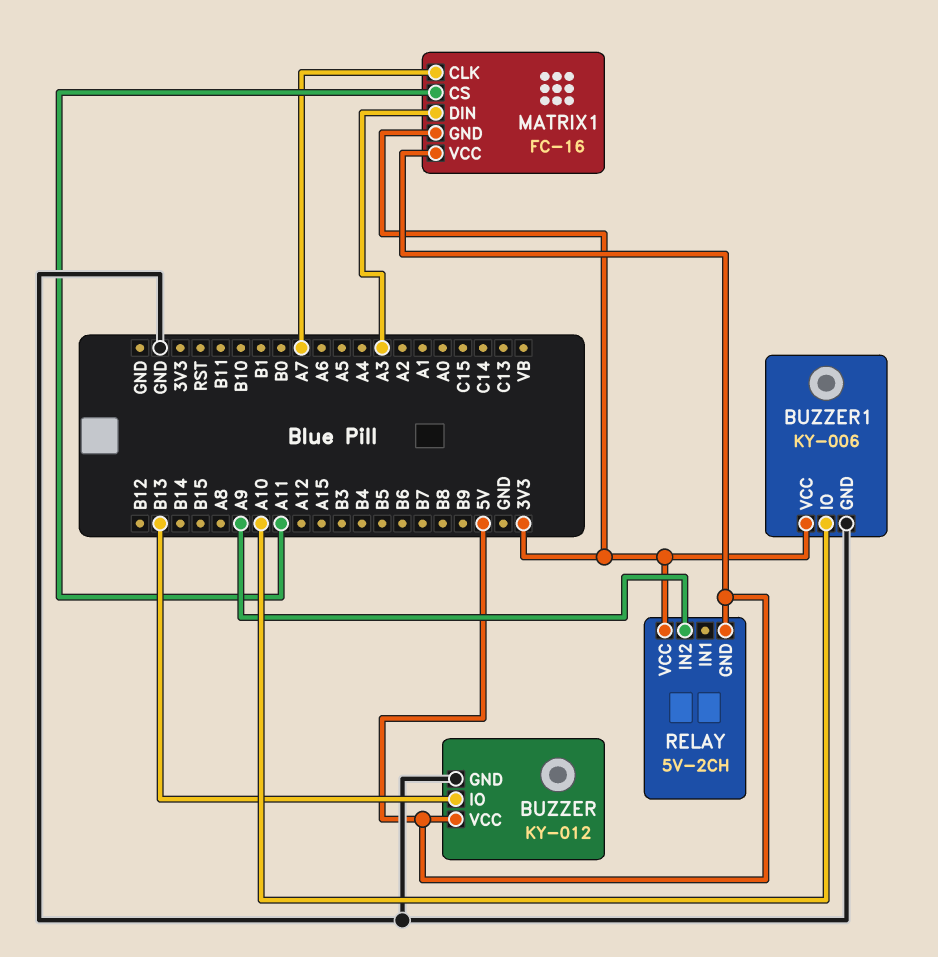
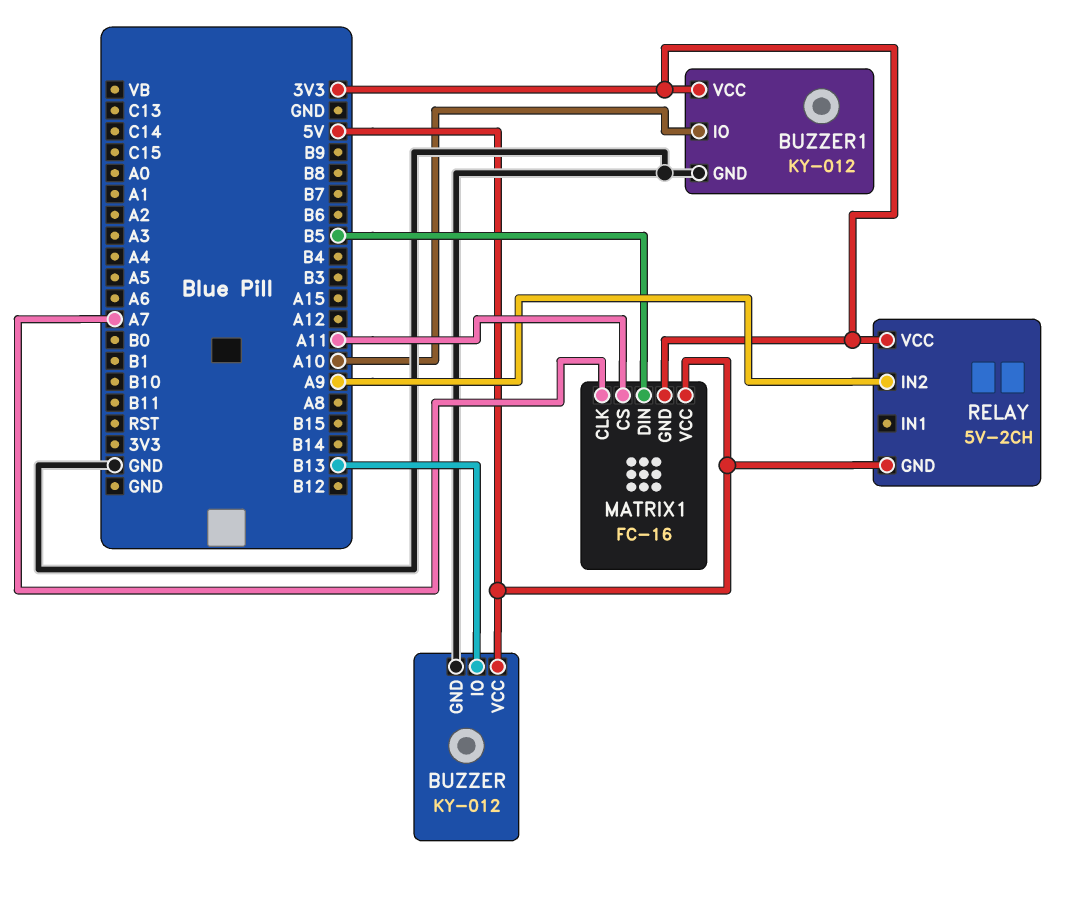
BUZZER1: KY-006 -> KY-012
MATRIX1 pin DIN: A3 -> B5

